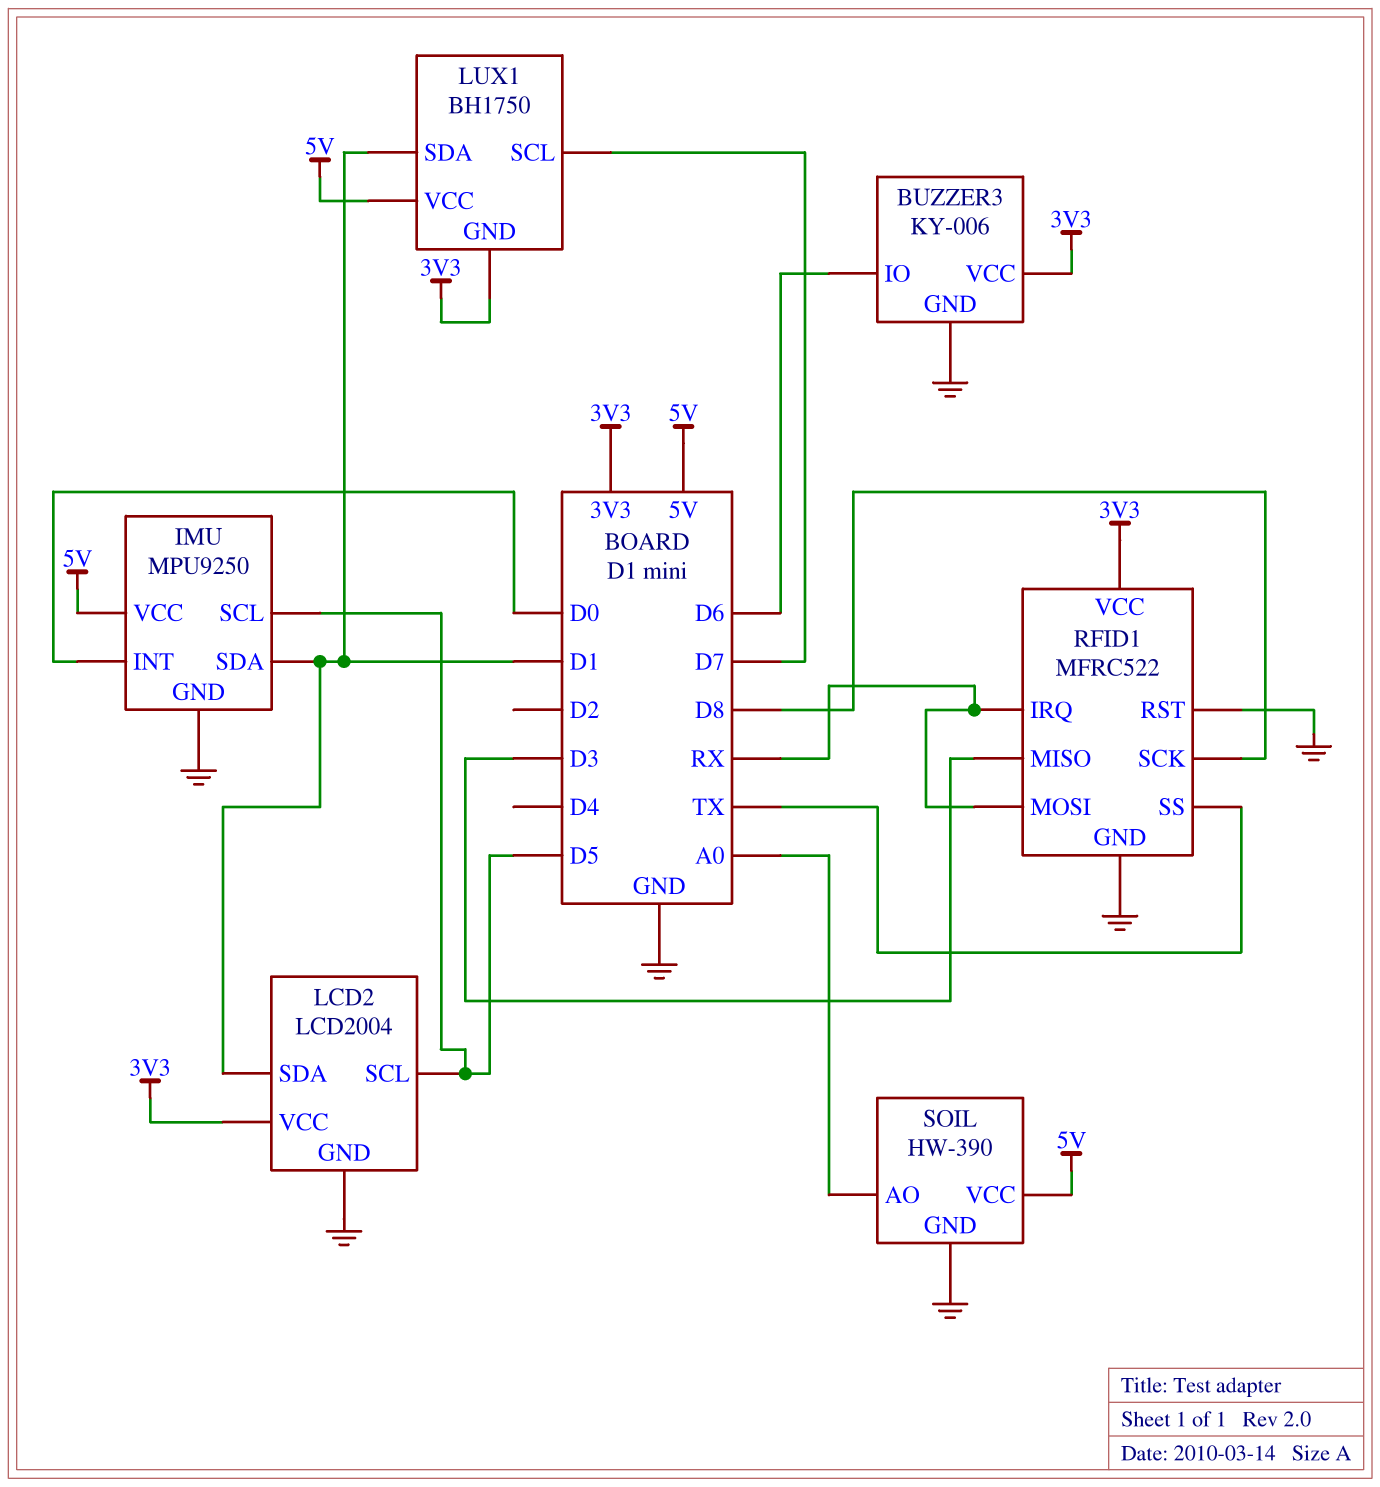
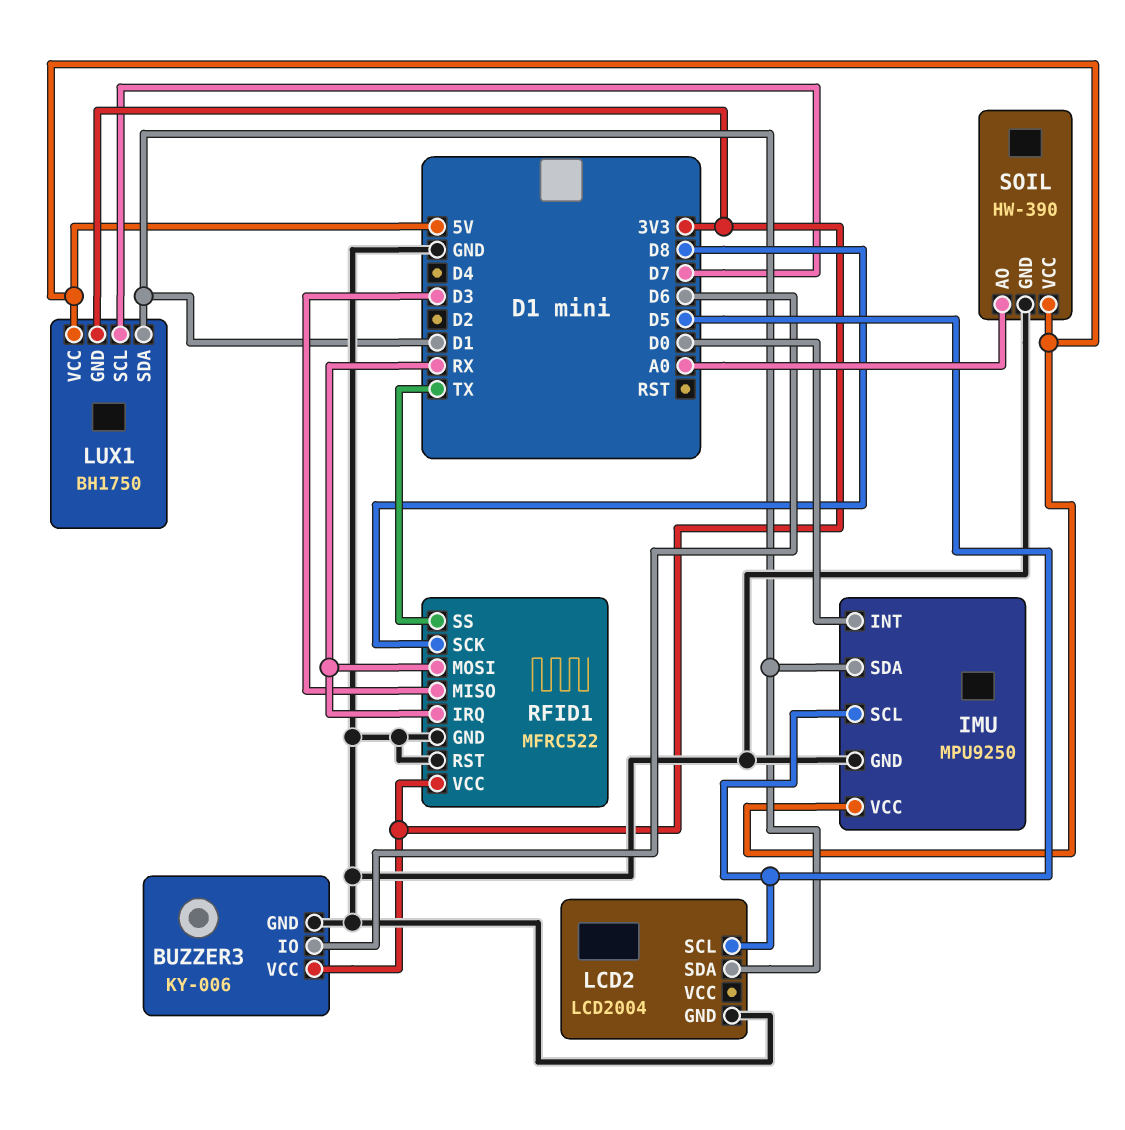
LCD2 pin VCC: 3V3 -> none

